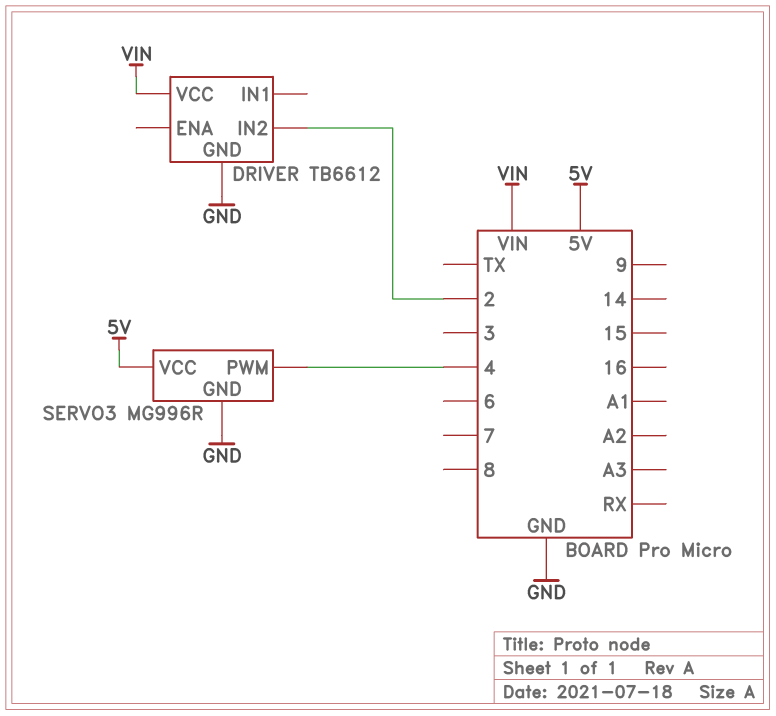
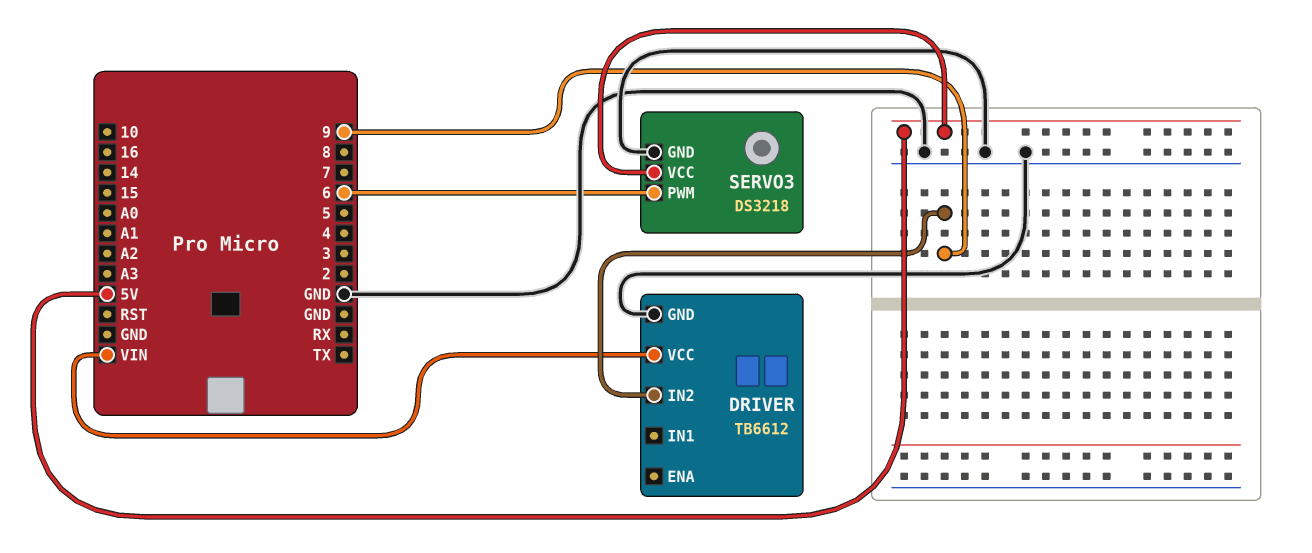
DRIVER pin IN2: 2 -> 9
SERVO3: MG996R -> DS3218
SERVO3 pin PWM: 4 -> 6

